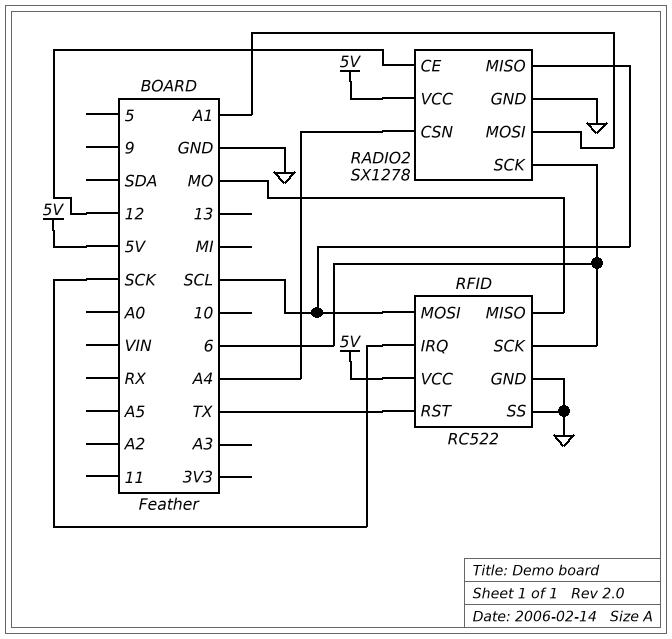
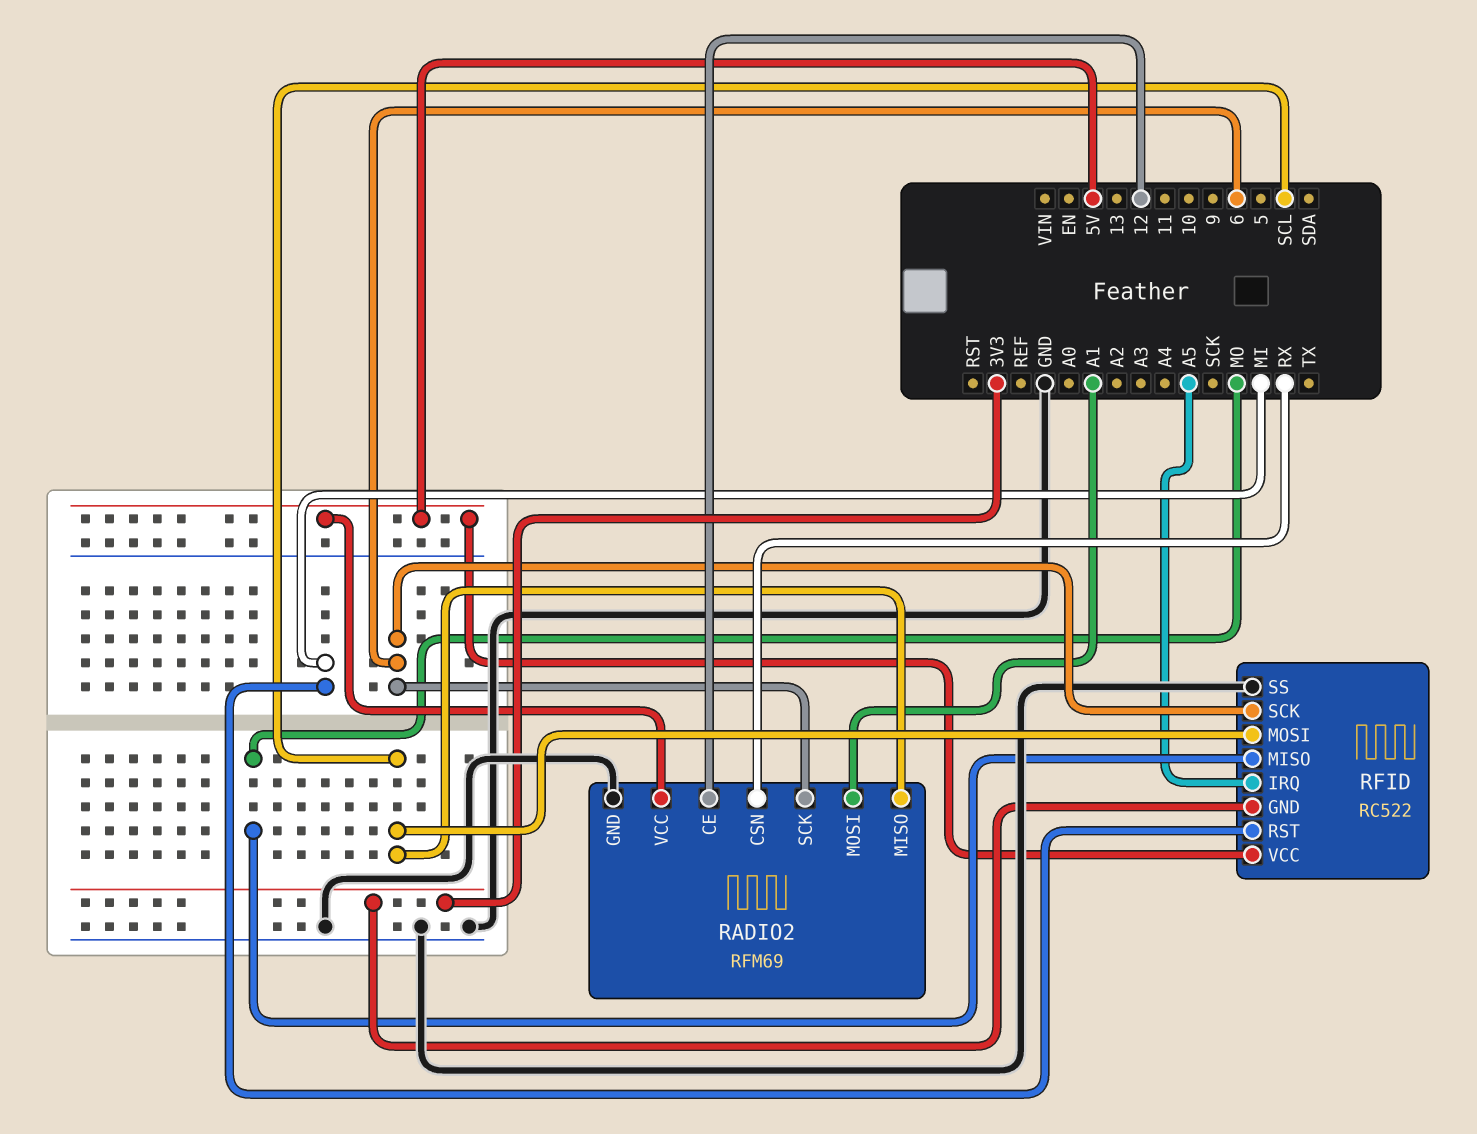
RADIO2: SX1278 -> RFM69
RADIO2 pin CSN: A4 -> RX
RFID pin GND: GND -> 3V3
RFID pin IRQ: SCK -> A5
RFID pin RST: TX -> MI

